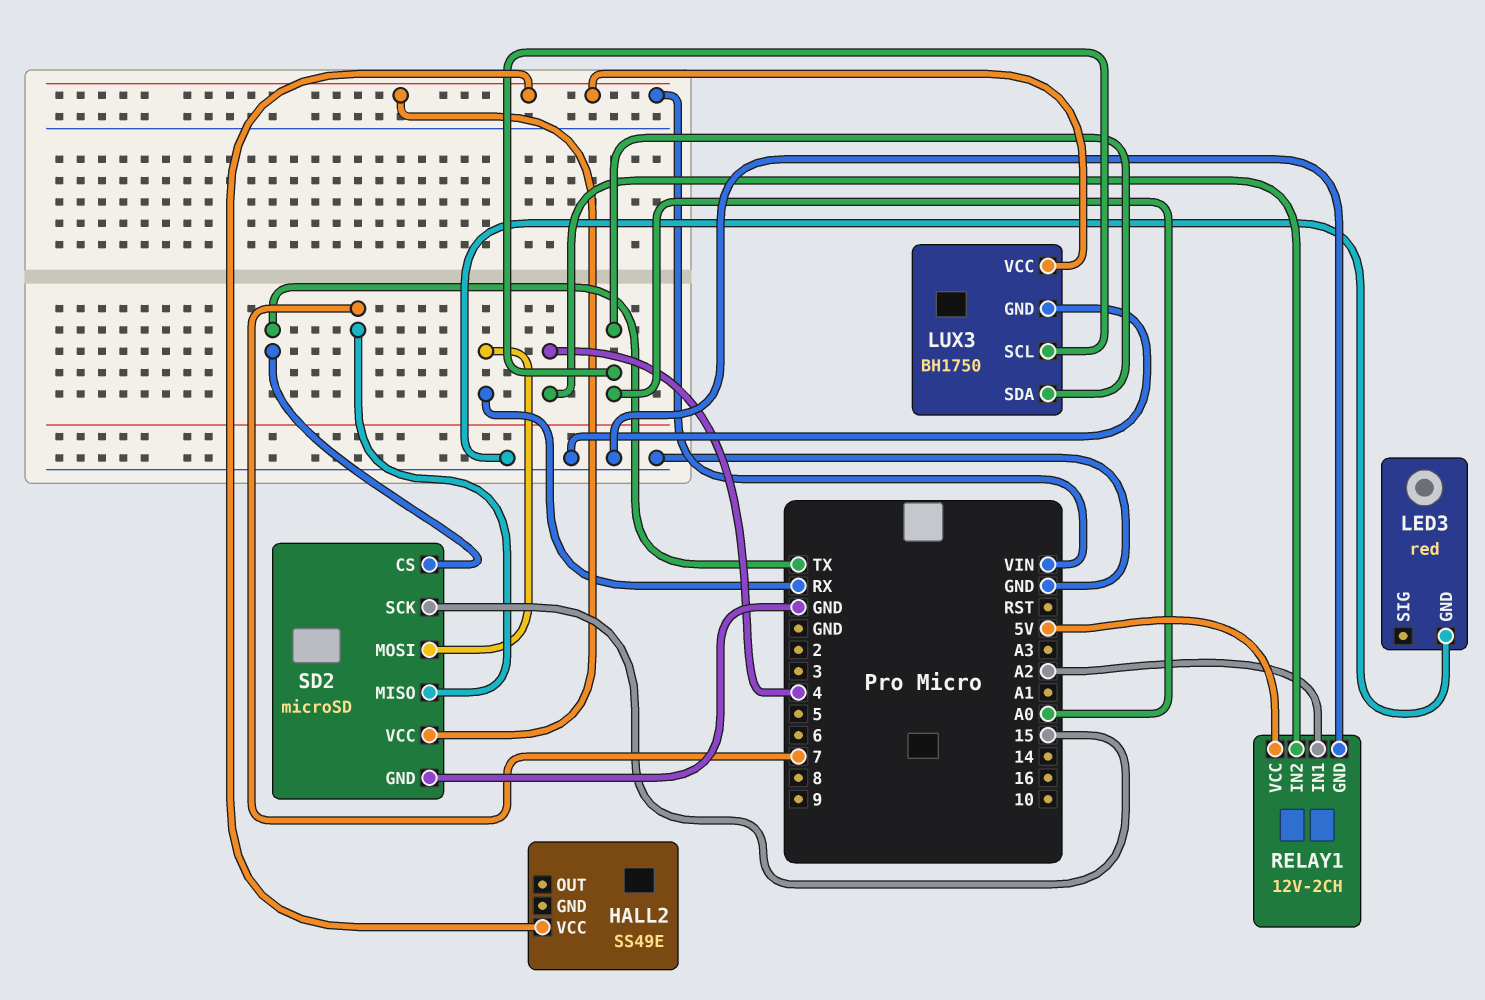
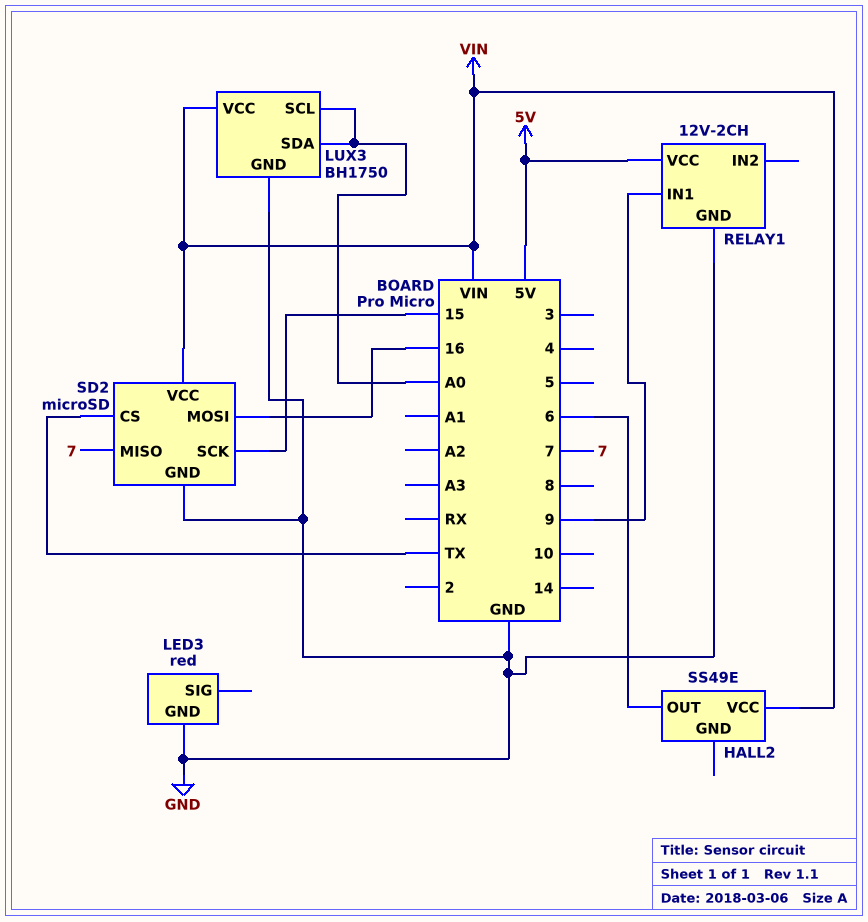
HALL2 pin OUT: none -> 6
RELAY1 pin IN1: A2 -> 9
RELAY1 pin IN2: 4 -> none
SD2 pin MOSI: RX -> 16

